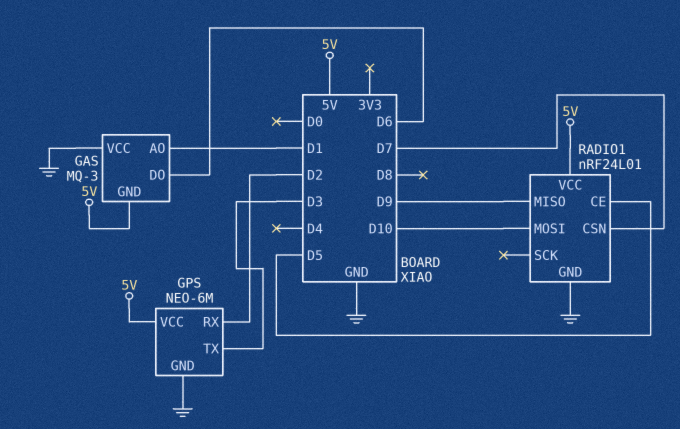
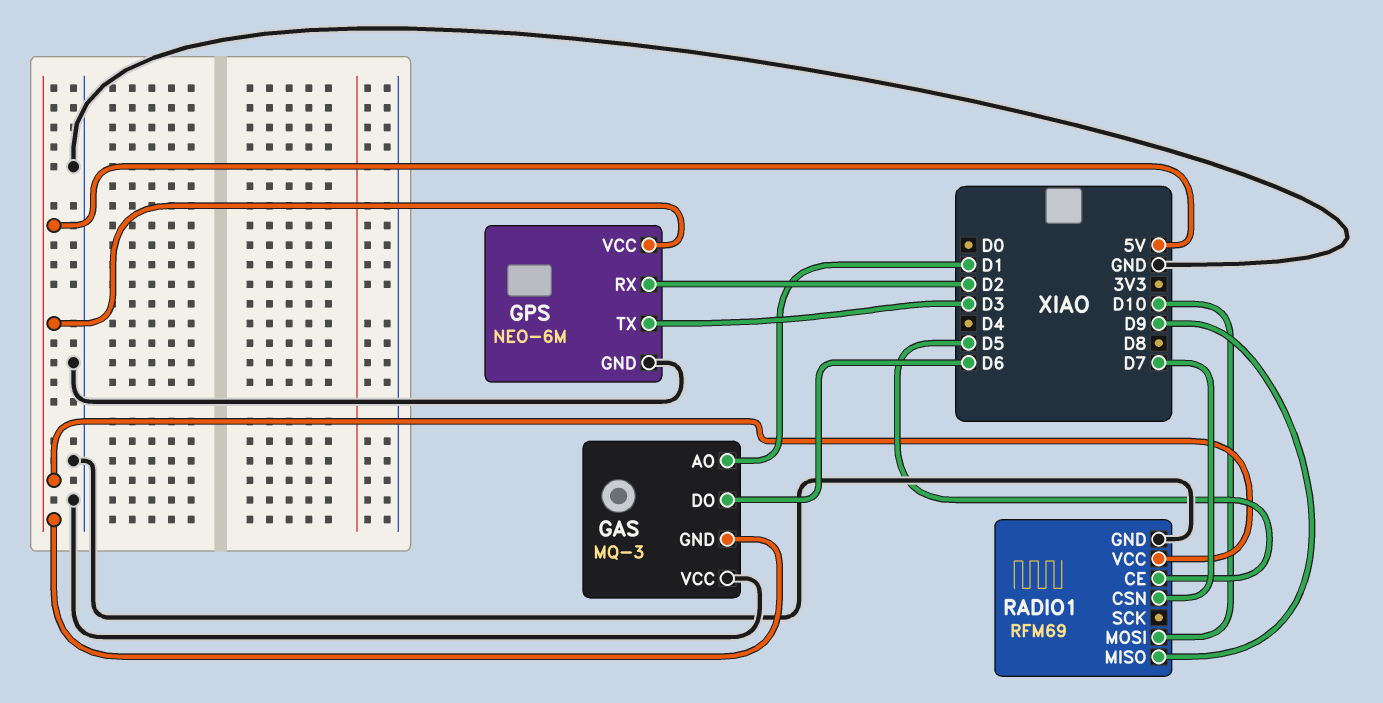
RADIO1: nRF24L01 -> RFM69

